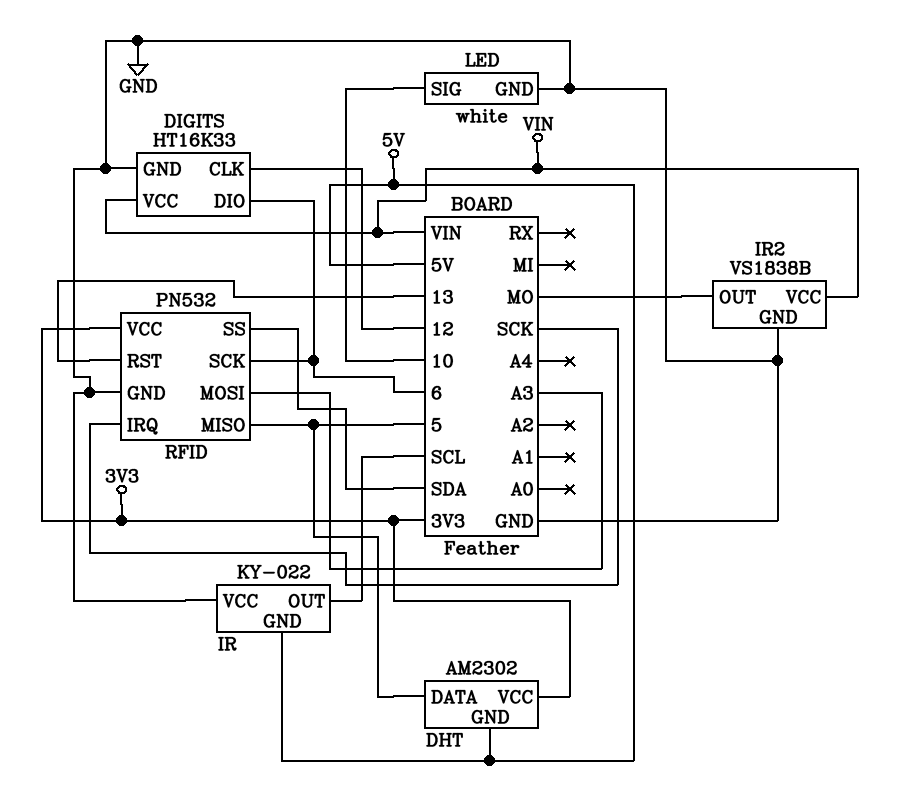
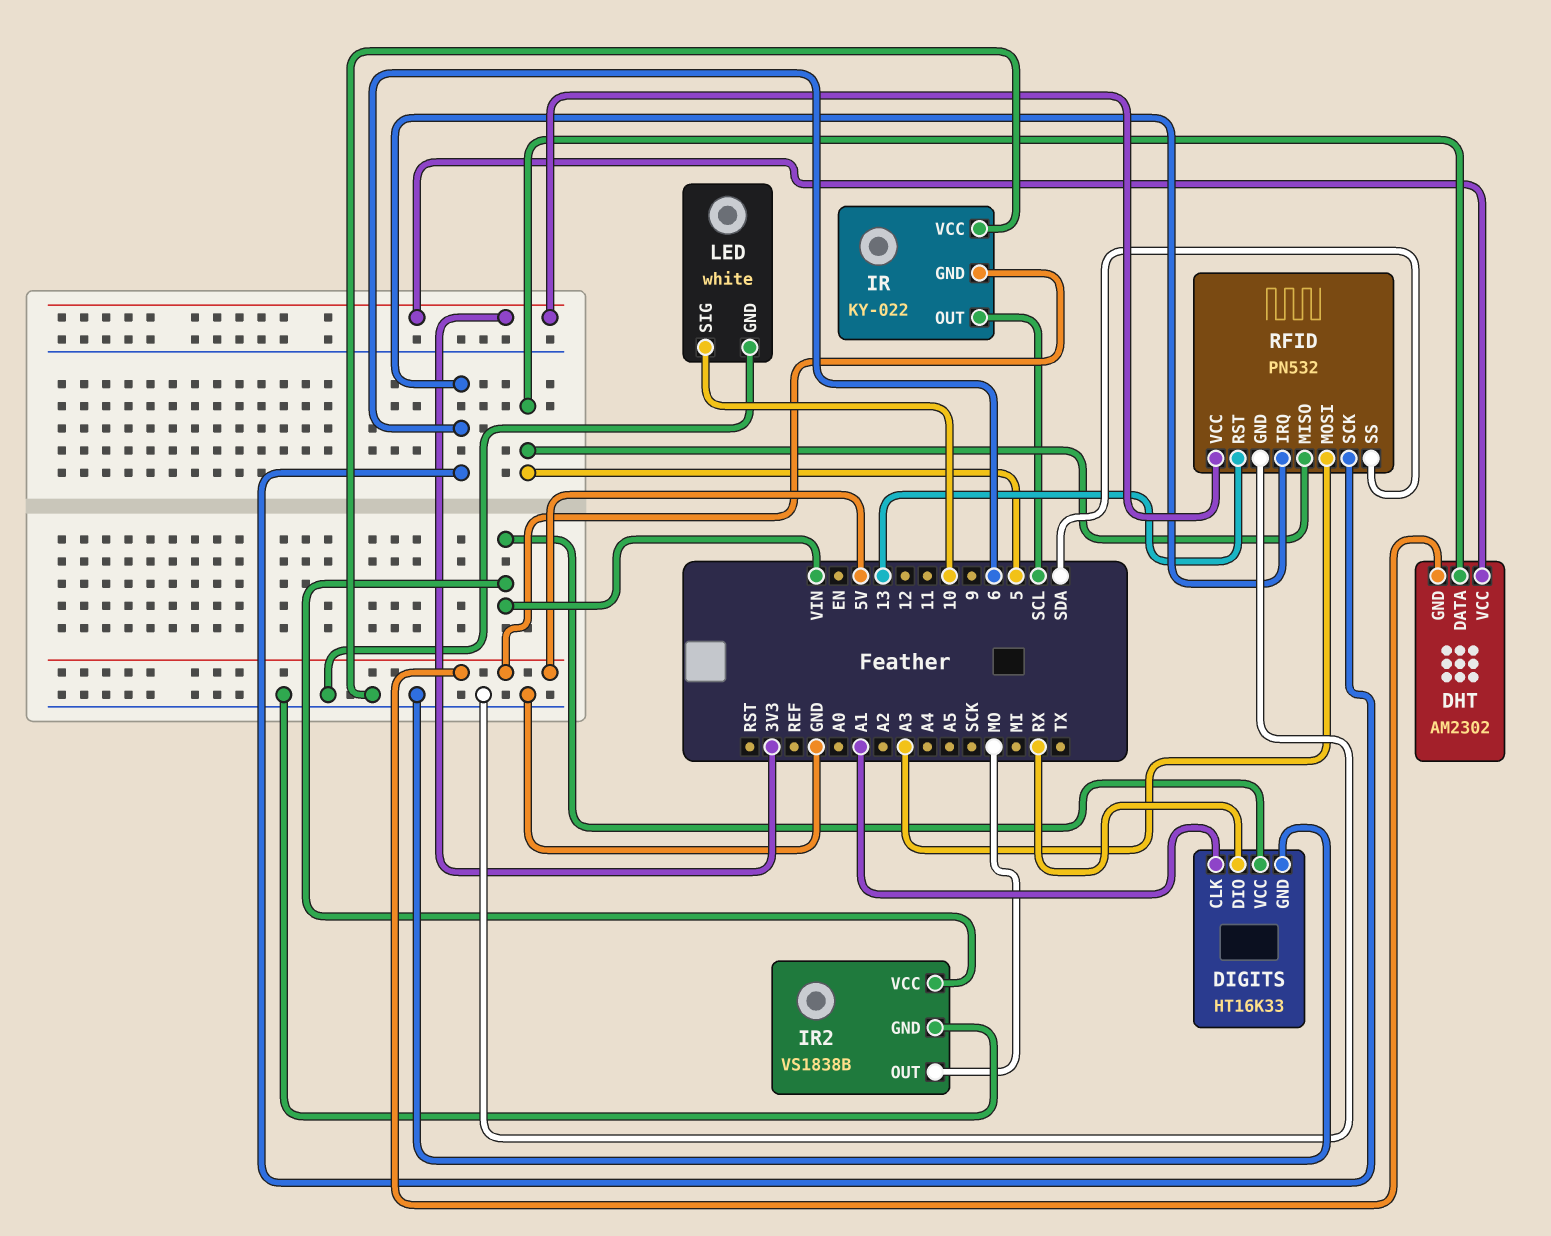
DIGITS pin CLK: 12 -> A1
DIGITS pin DIO: 6 -> RX
RFID pin IRQ: SCK -> 6

